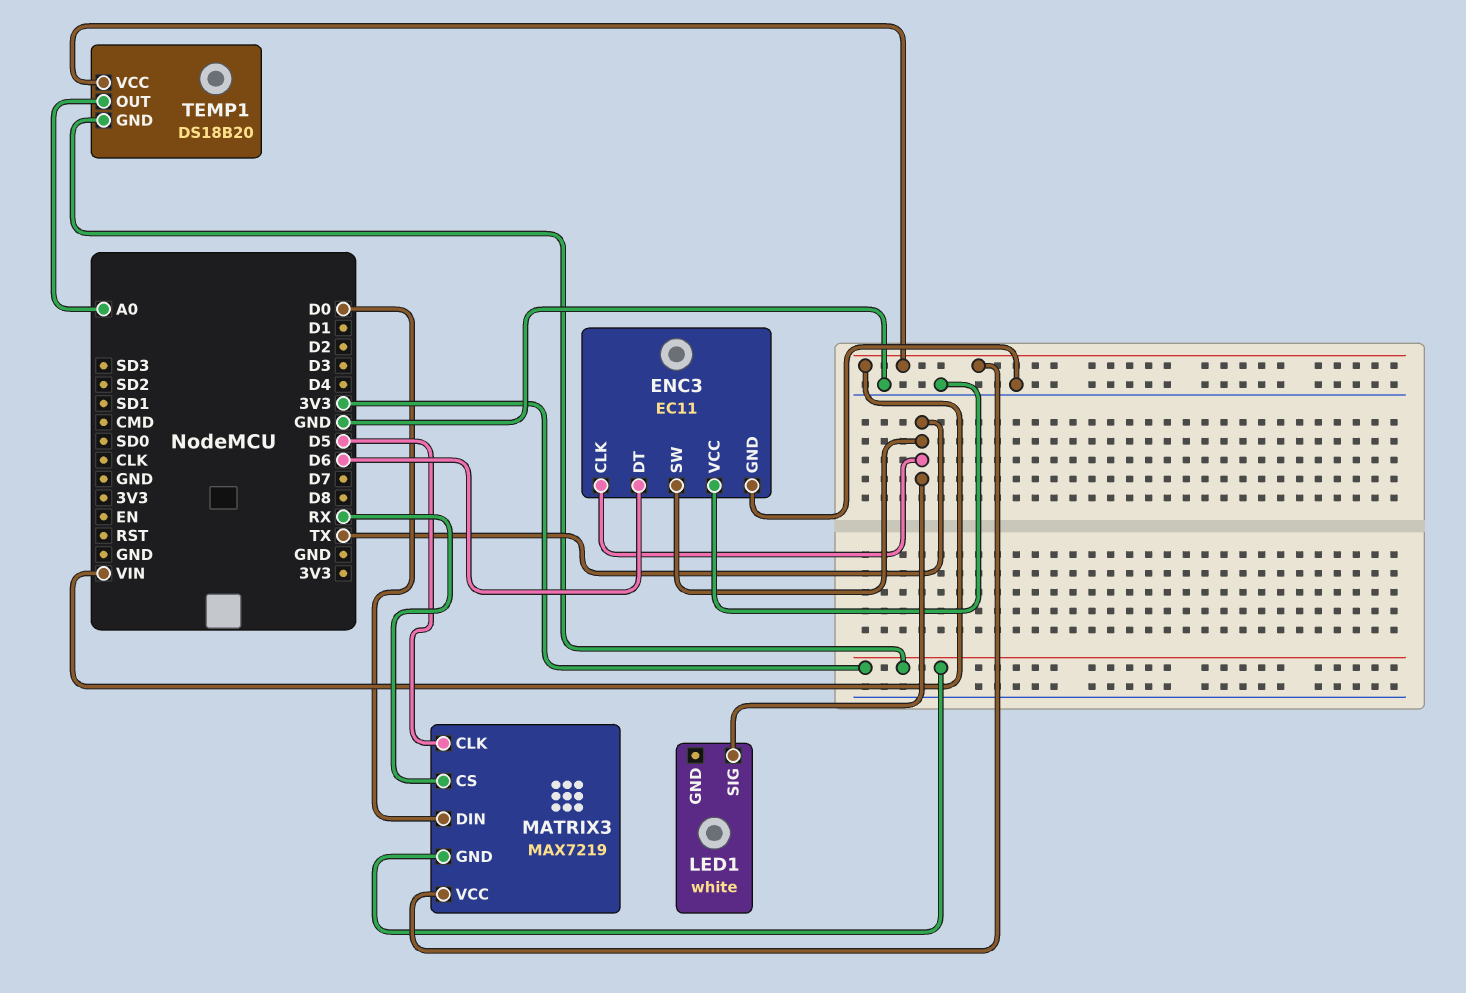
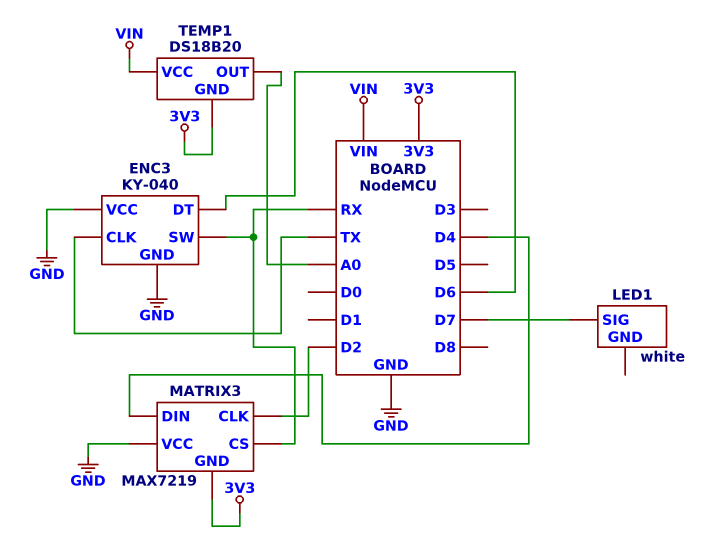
ENC3: EC11 -> KY-040
ENC3 pin SW: TX -> RX
LED1 pin SIG: TX -> D7
MATRIX3 pin CLK: D5 -> D2
MATRIX3 pin DIN: D0 -> D4
MATRIX3 pin VCC: VIN -> GND

